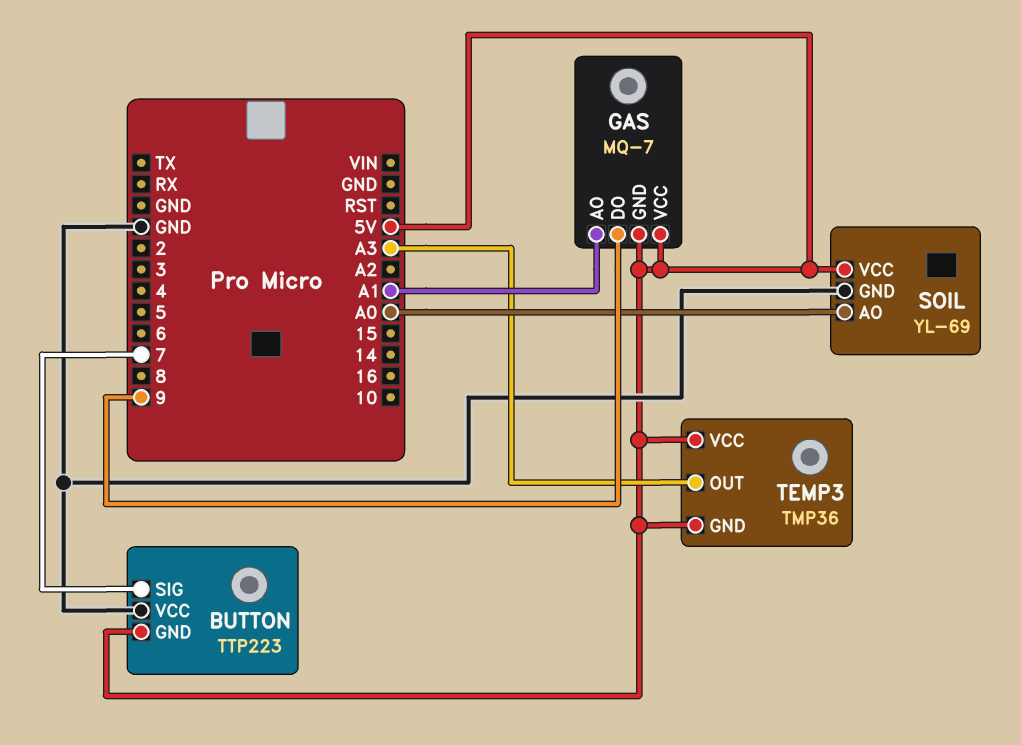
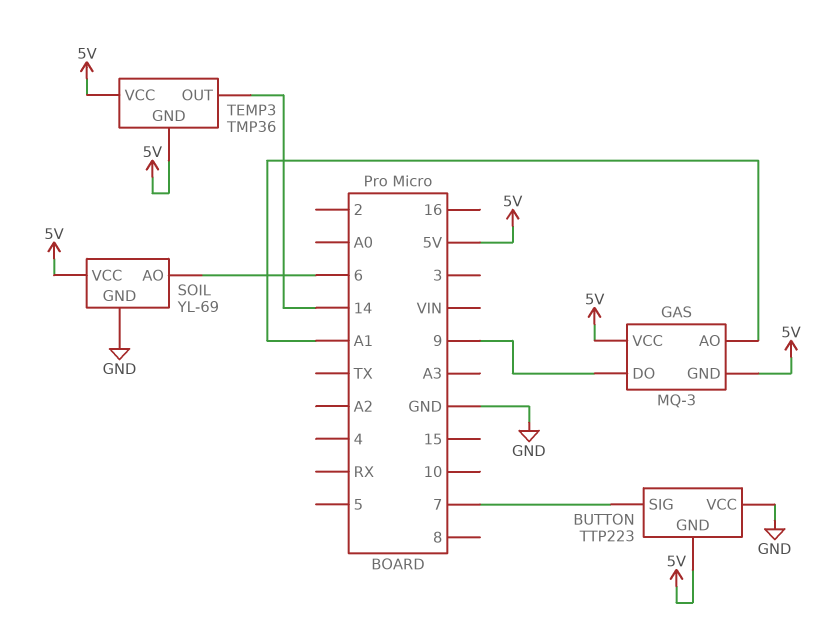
GAS: MQ-7 -> MQ-3
SOIL pin AO: A0 -> 6
TEMP3 pin OUT: A3 -> 14

